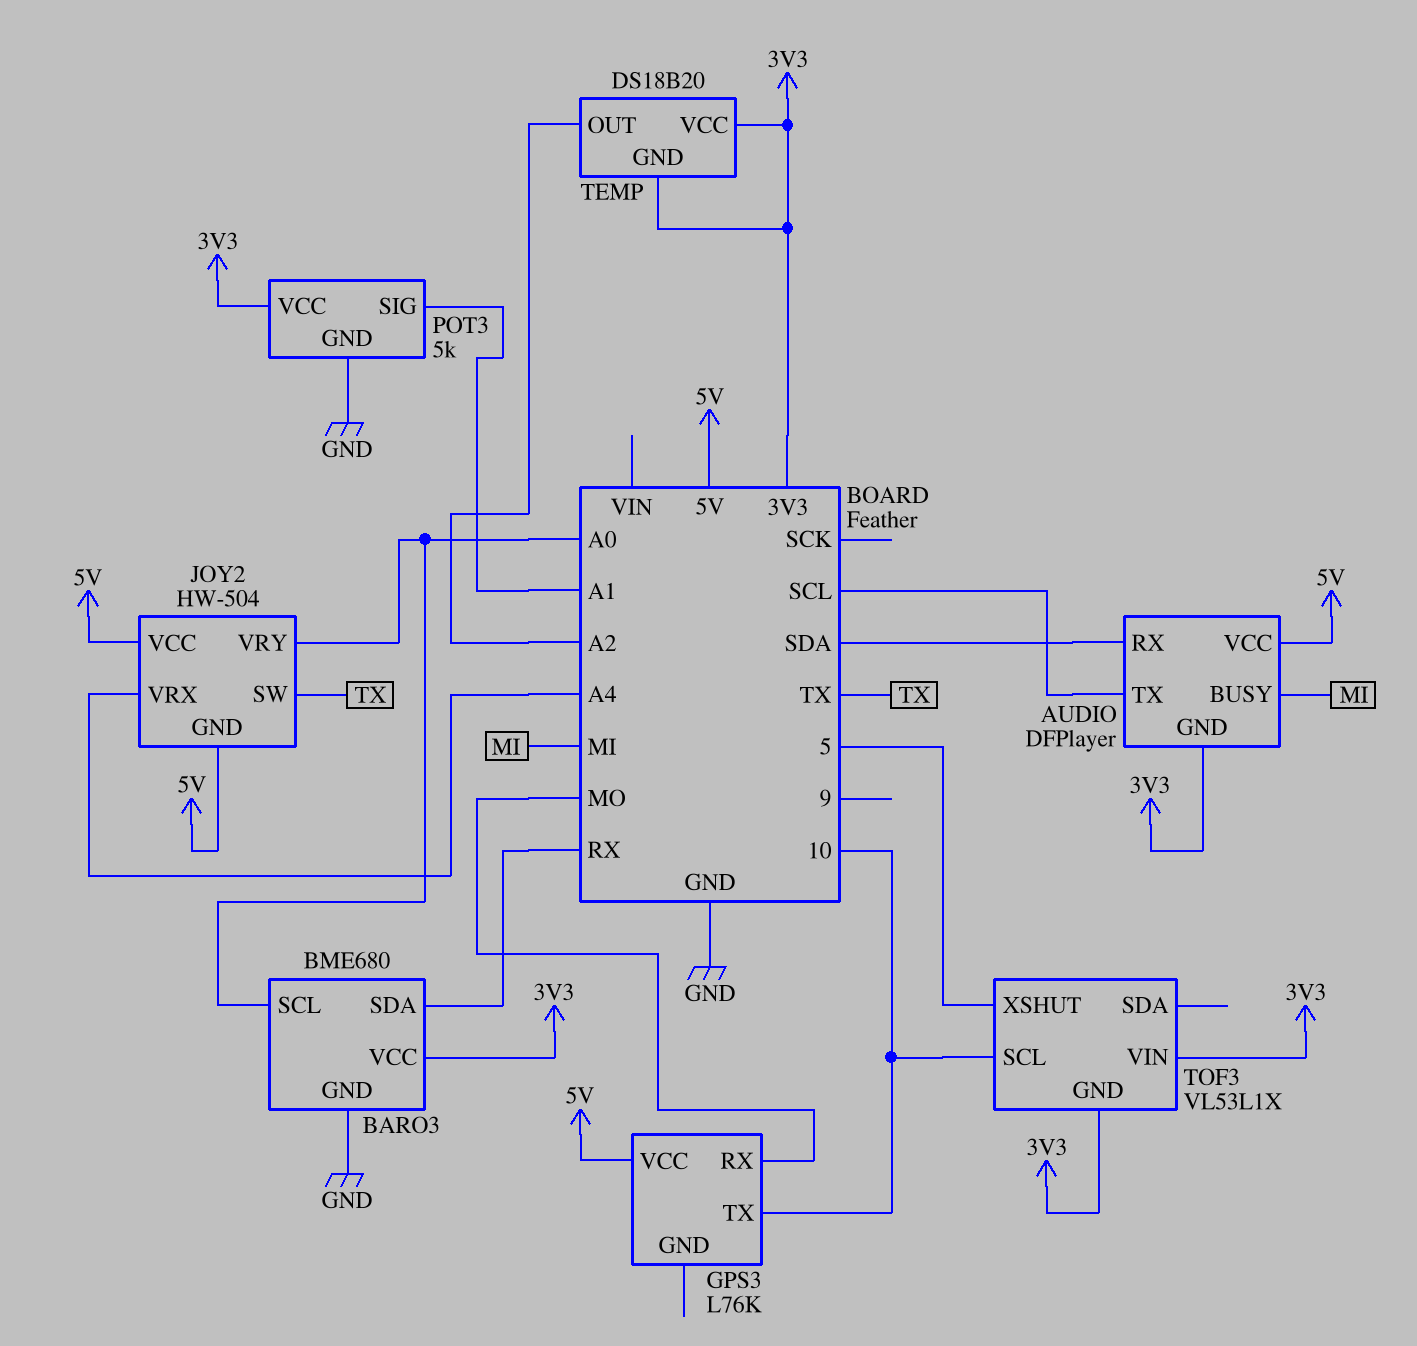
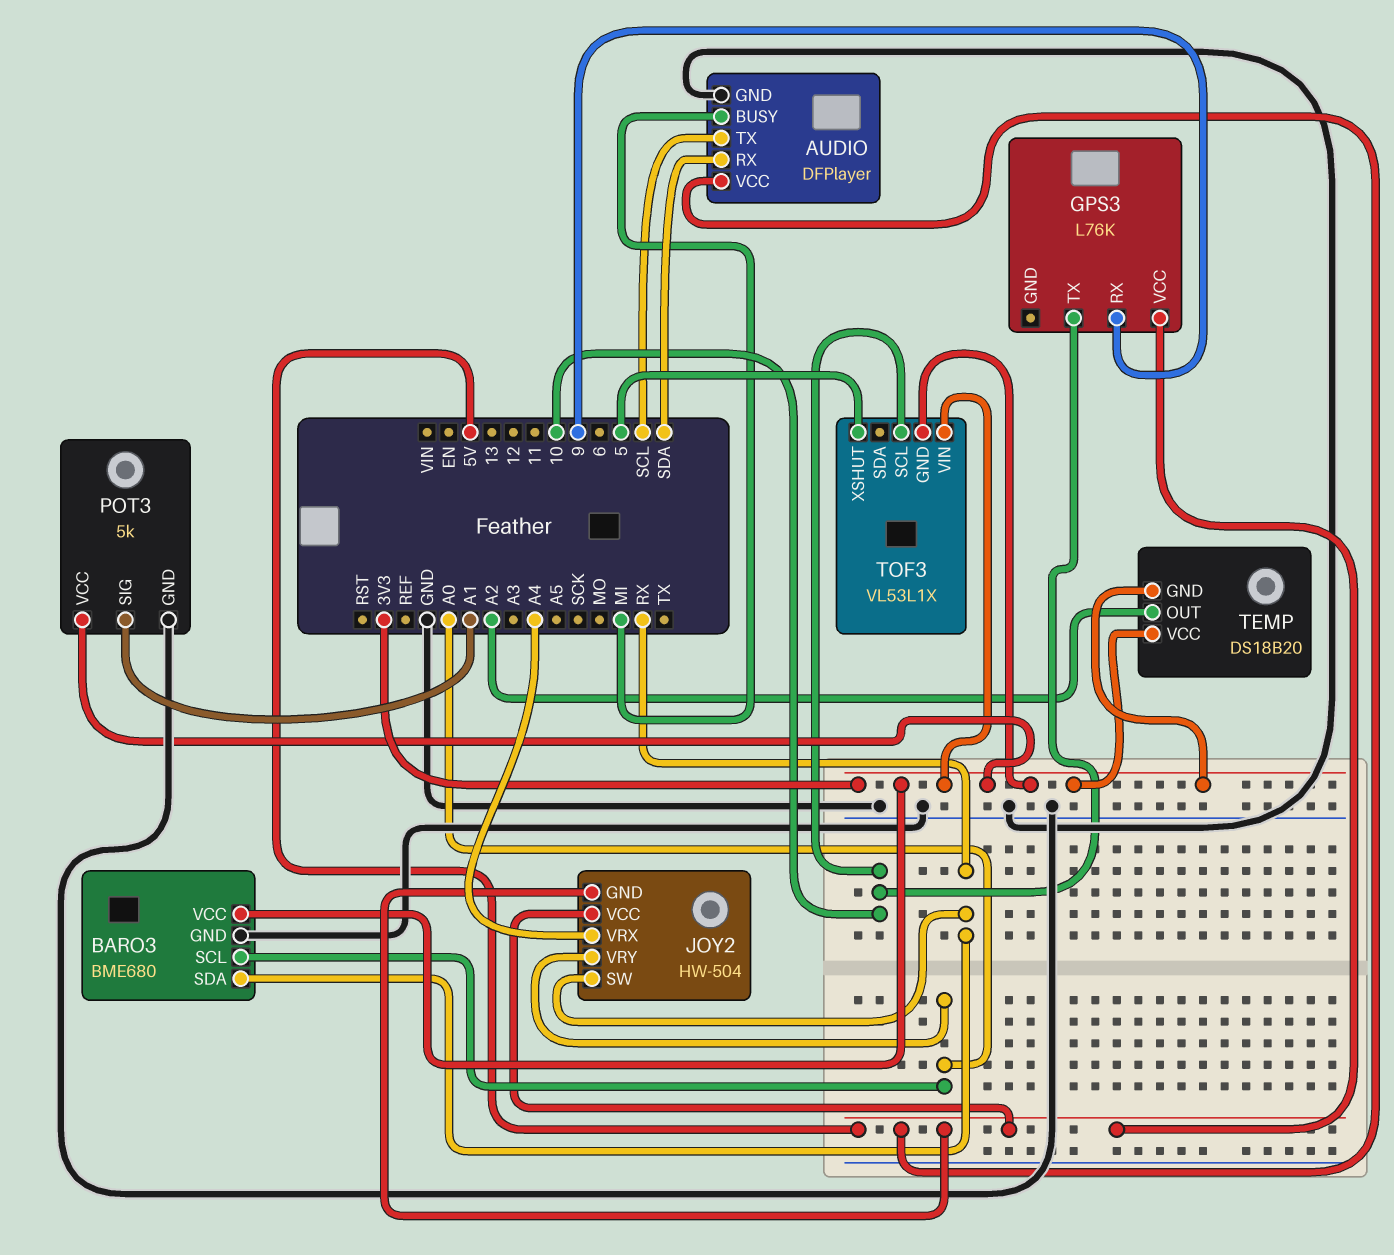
AUDIO pin GND: 3V3 -> GND
GPS3 pin RX: MO -> 9
JOY2 pin SW: TX -> RX

